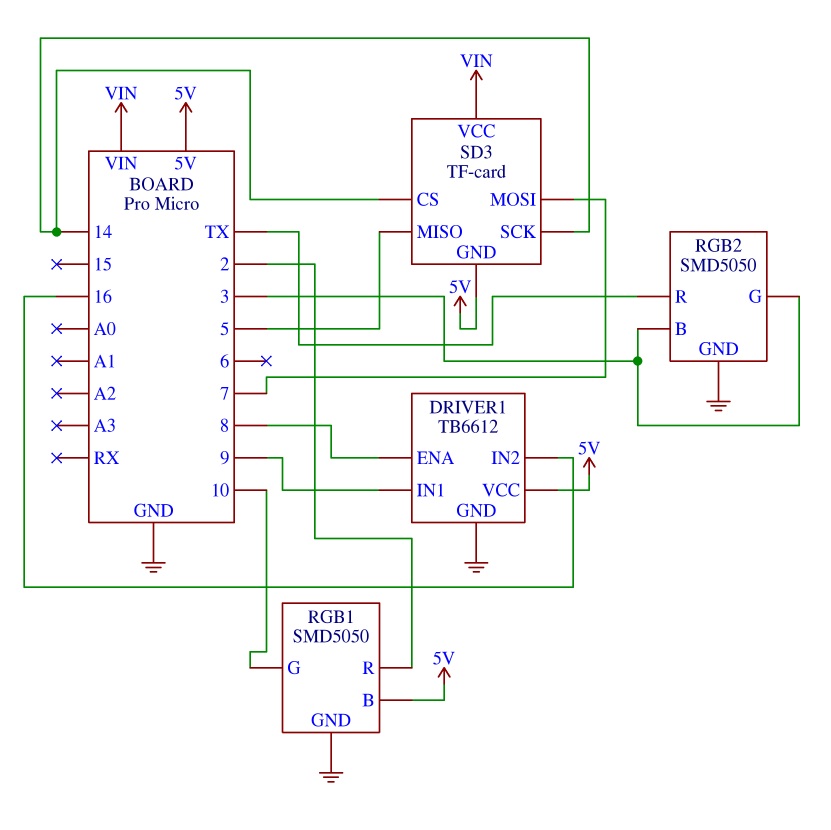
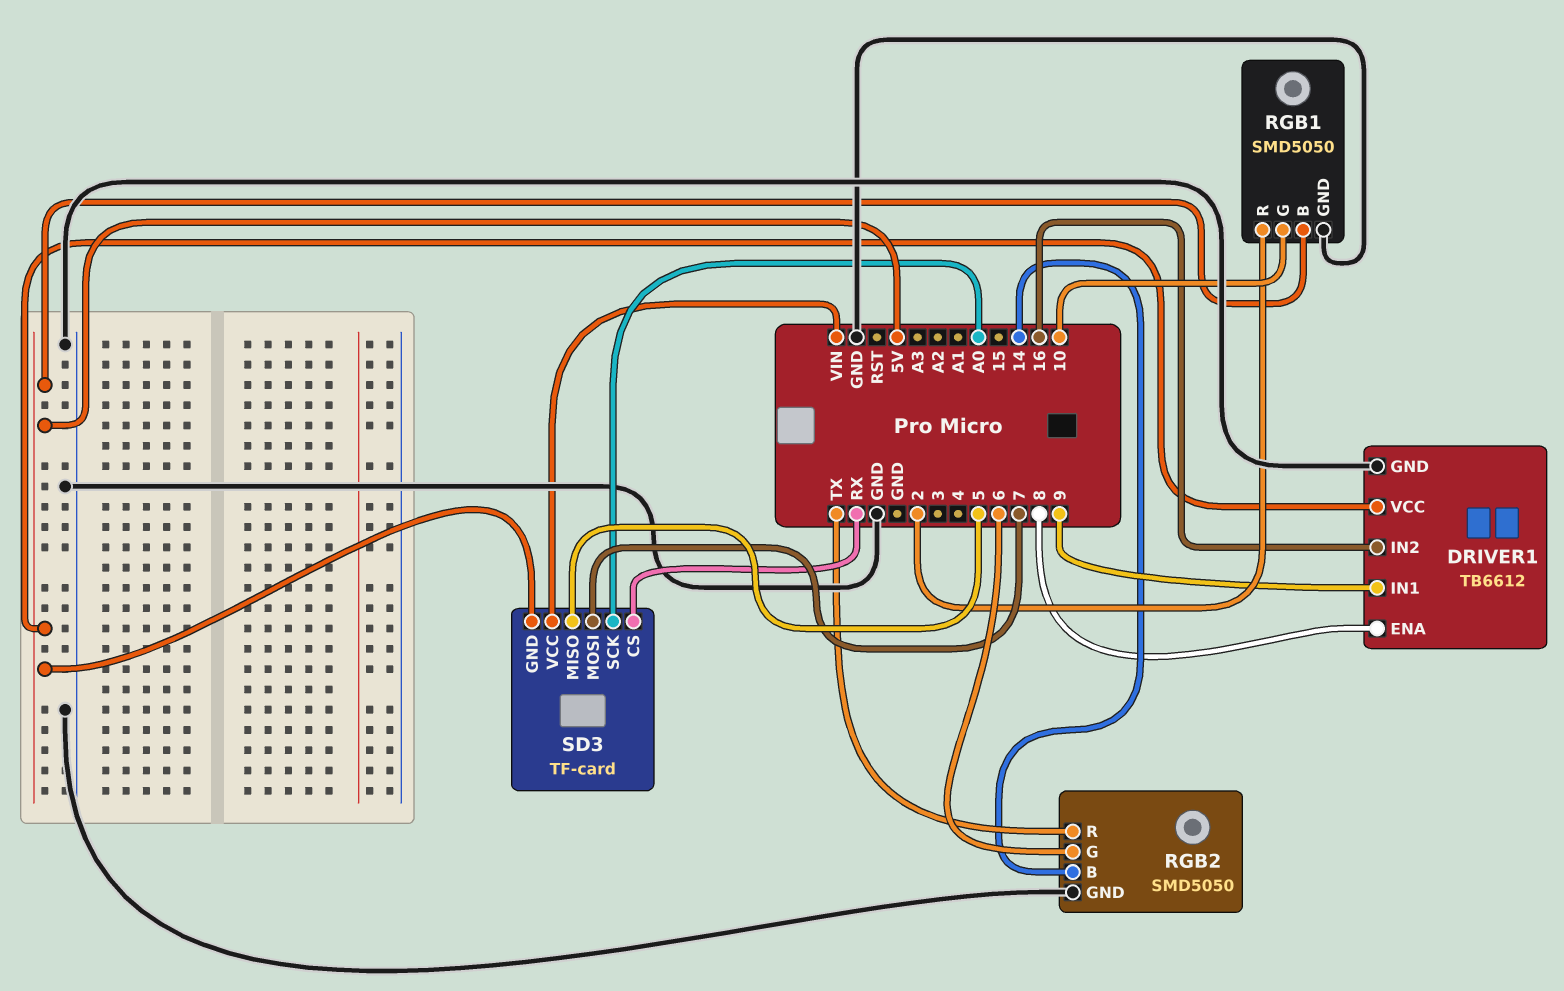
RGB2 pin B: 3 -> 14
RGB2 pin G: 3 -> 6
SD3 pin CS: 14 -> RX
SD3 pin SCK: 14 -> A0

